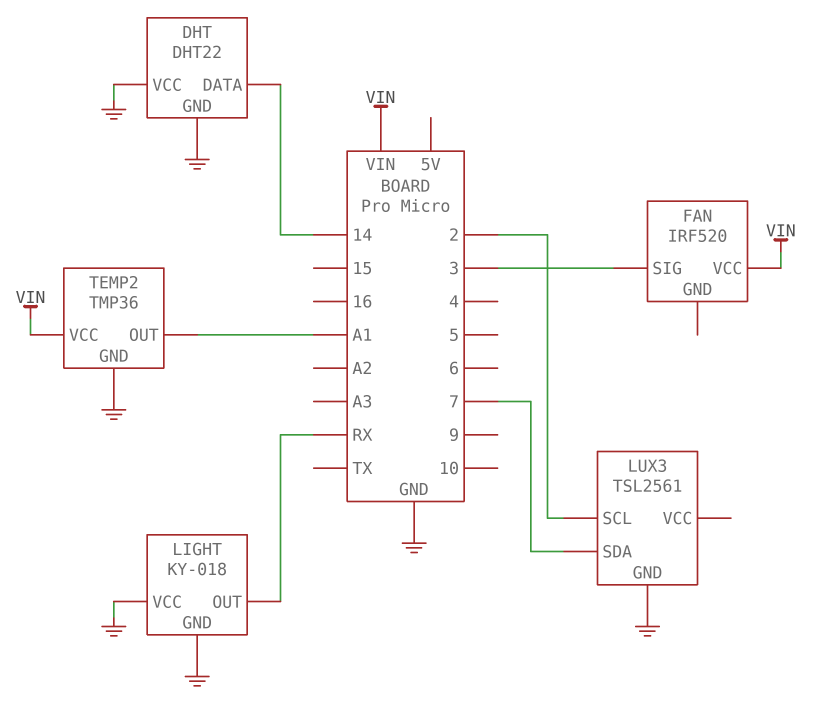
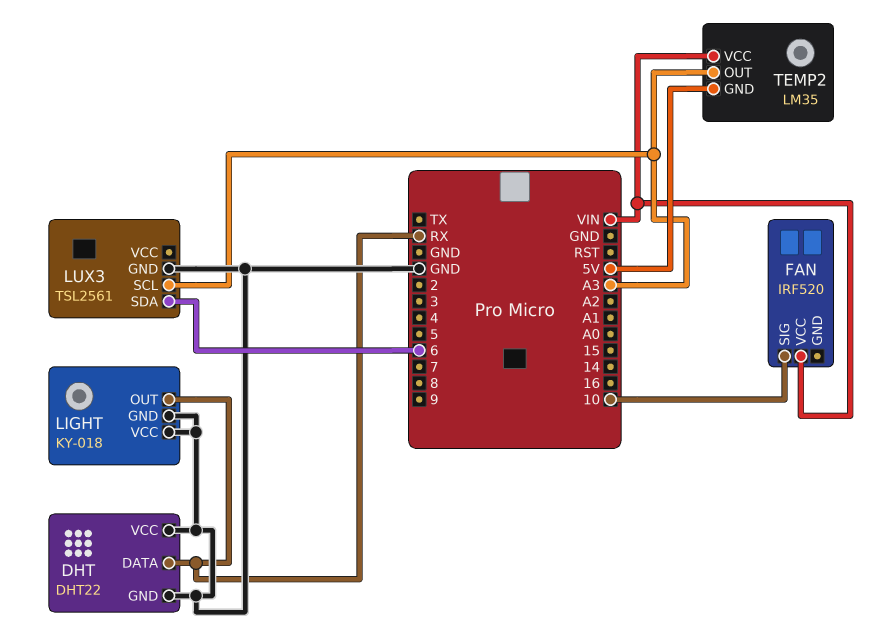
DHT pin DATA: 14 -> RX
FAN pin SIG: 3 -> 10
LUX3 pin SCL: 2 -> A3
LUX3 pin SDA: 7 -> 6
TEMP2: TMP36 -> LM35
TEMP2 pin GND: GND -> 5V
TEMP2 pin OUT: A1 -> A3

